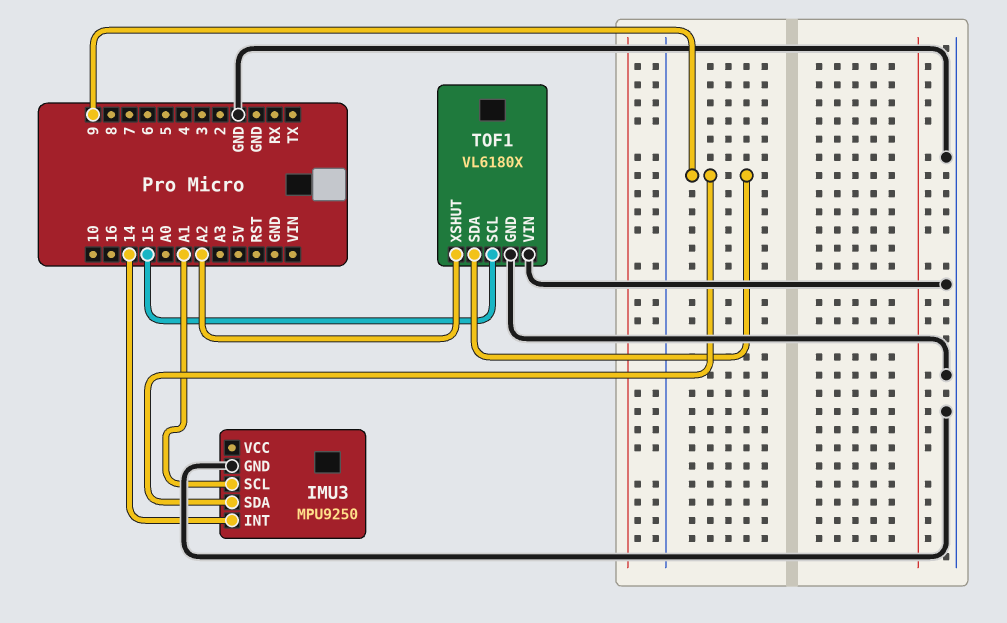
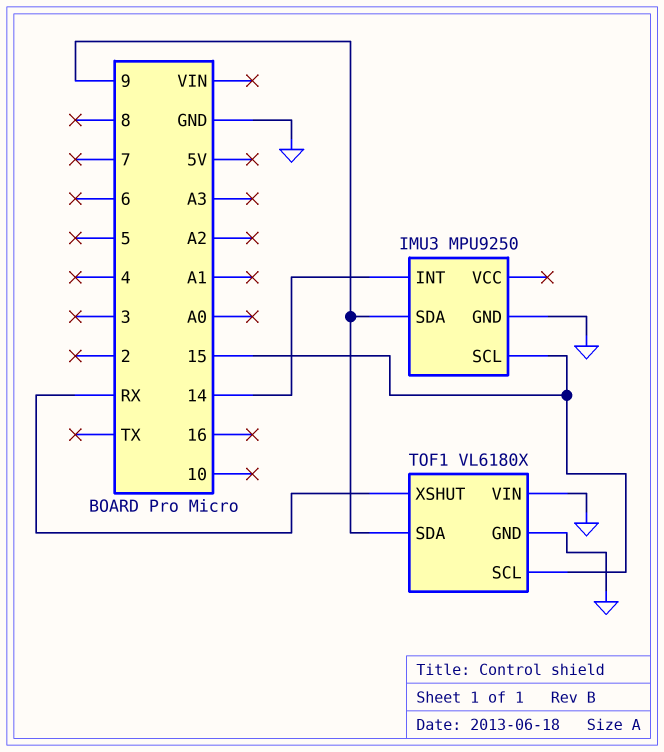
IMU3 pin SCL: A1 -> 15
TOF1 pin XSHUT: A2 -> RX

